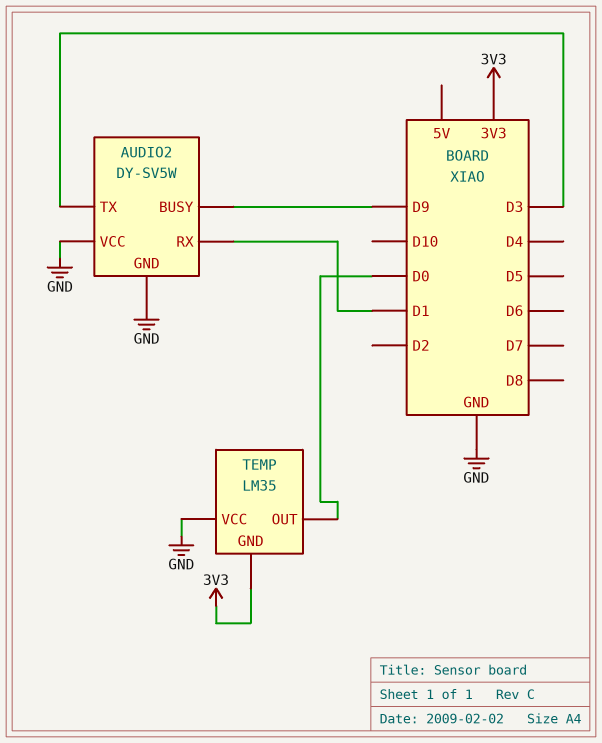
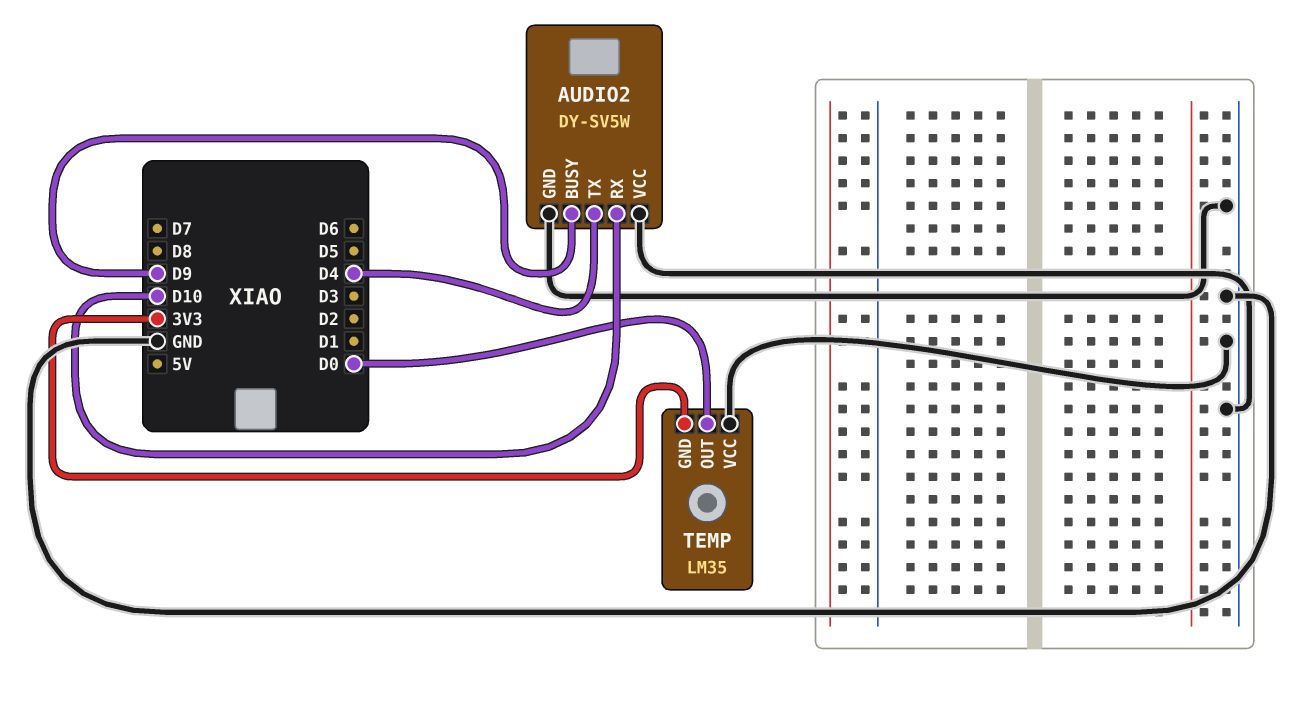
AUDIO2 pin RX: D1 -> D10
AUDIO2 pin TX: D3 -> D4

